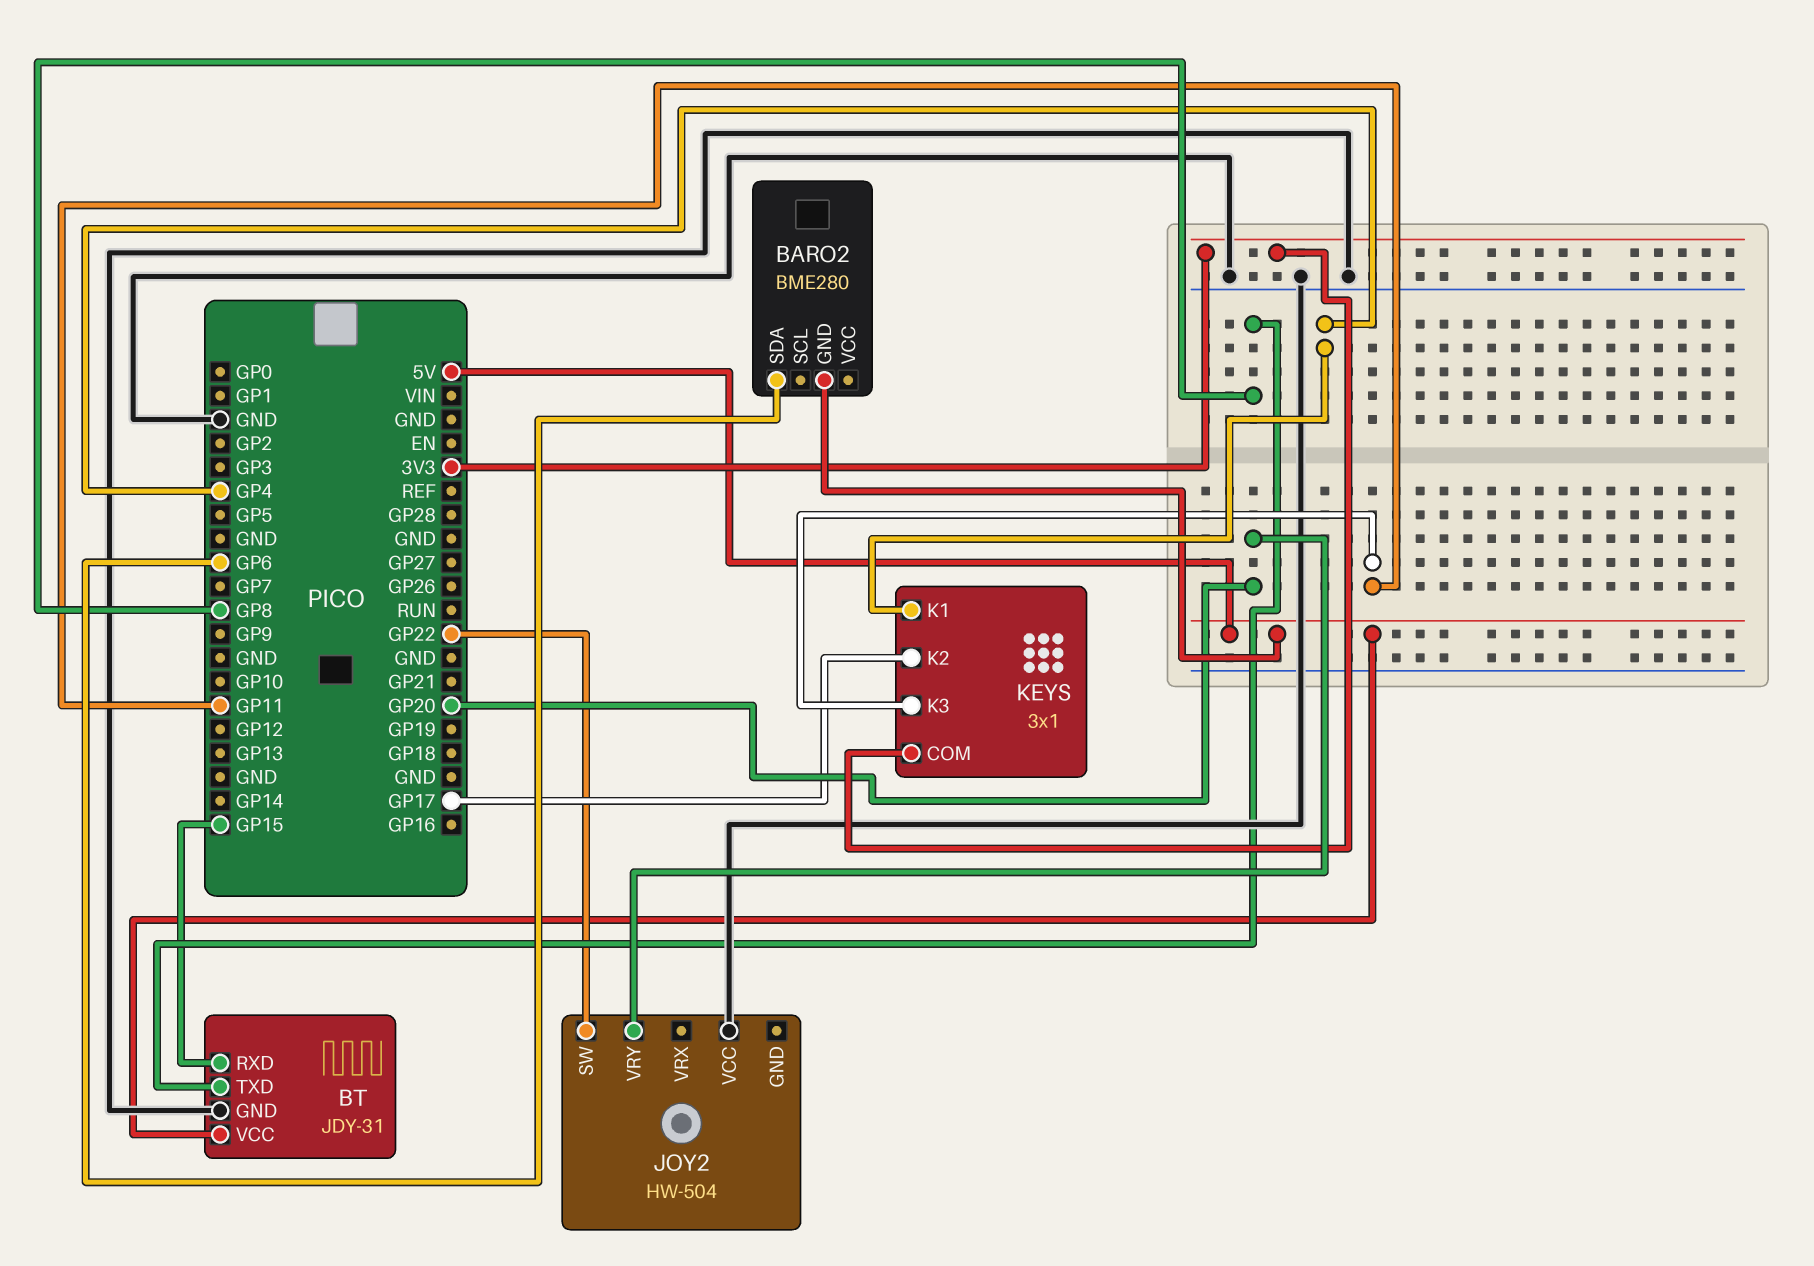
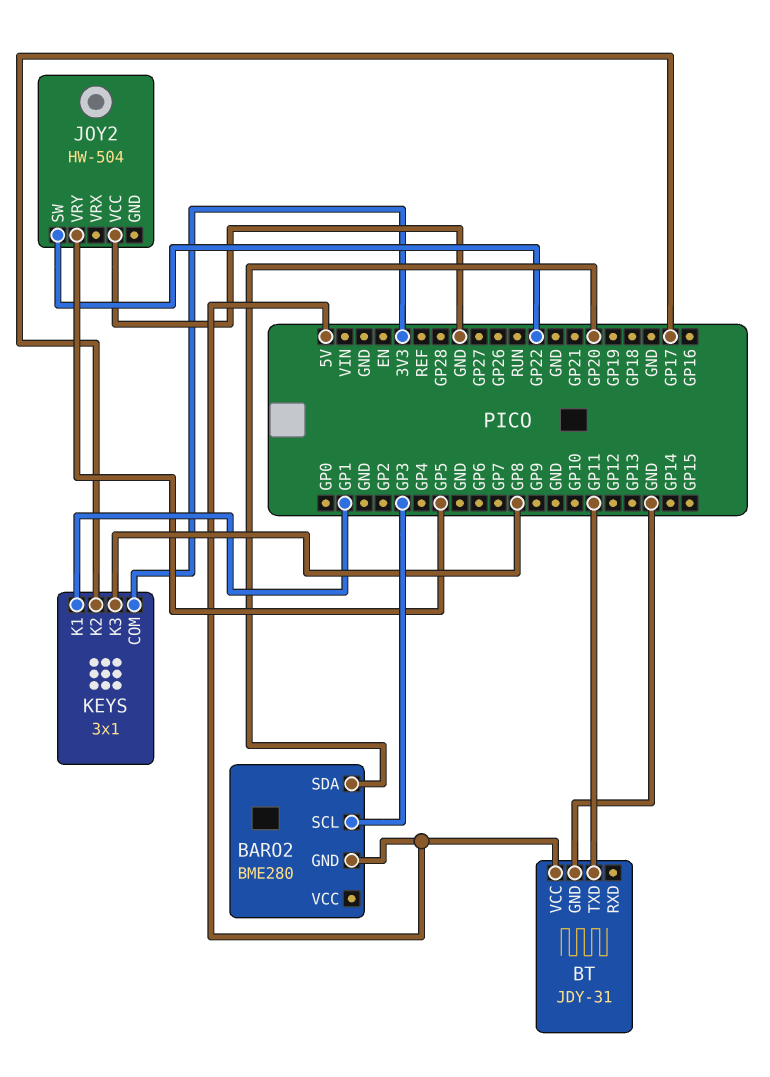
BARO2 pin SCL: none -> GP3
BARO2 pin SDA: GP6 -> GP20
BT pin RXD: GP15 -> none
BT pin TXD: GP8 -> GP11
JOY2 pin VRY: GP20 -> GP5
KEYS pin K1: GP4 -> GP1
KEYS pin K3: GP11 -> GP8

